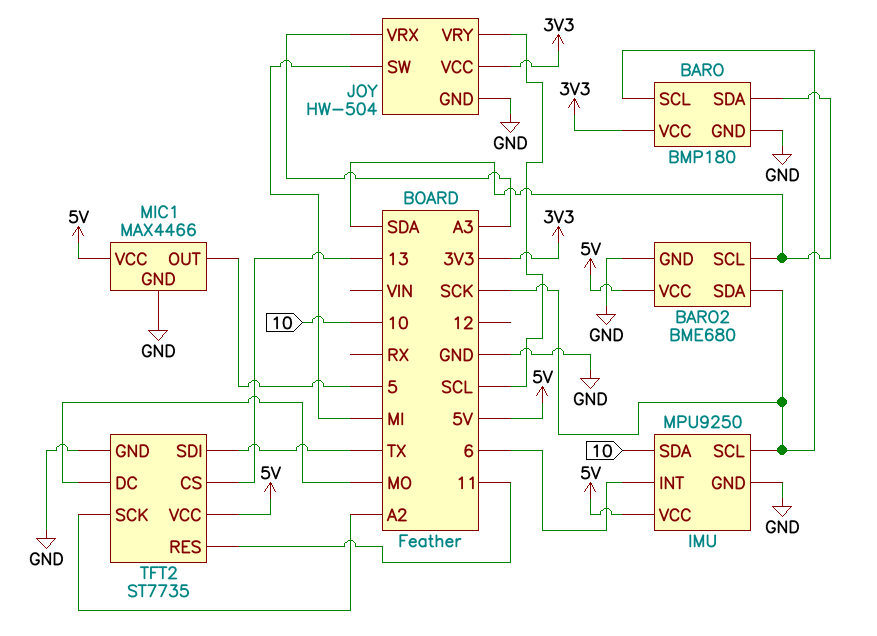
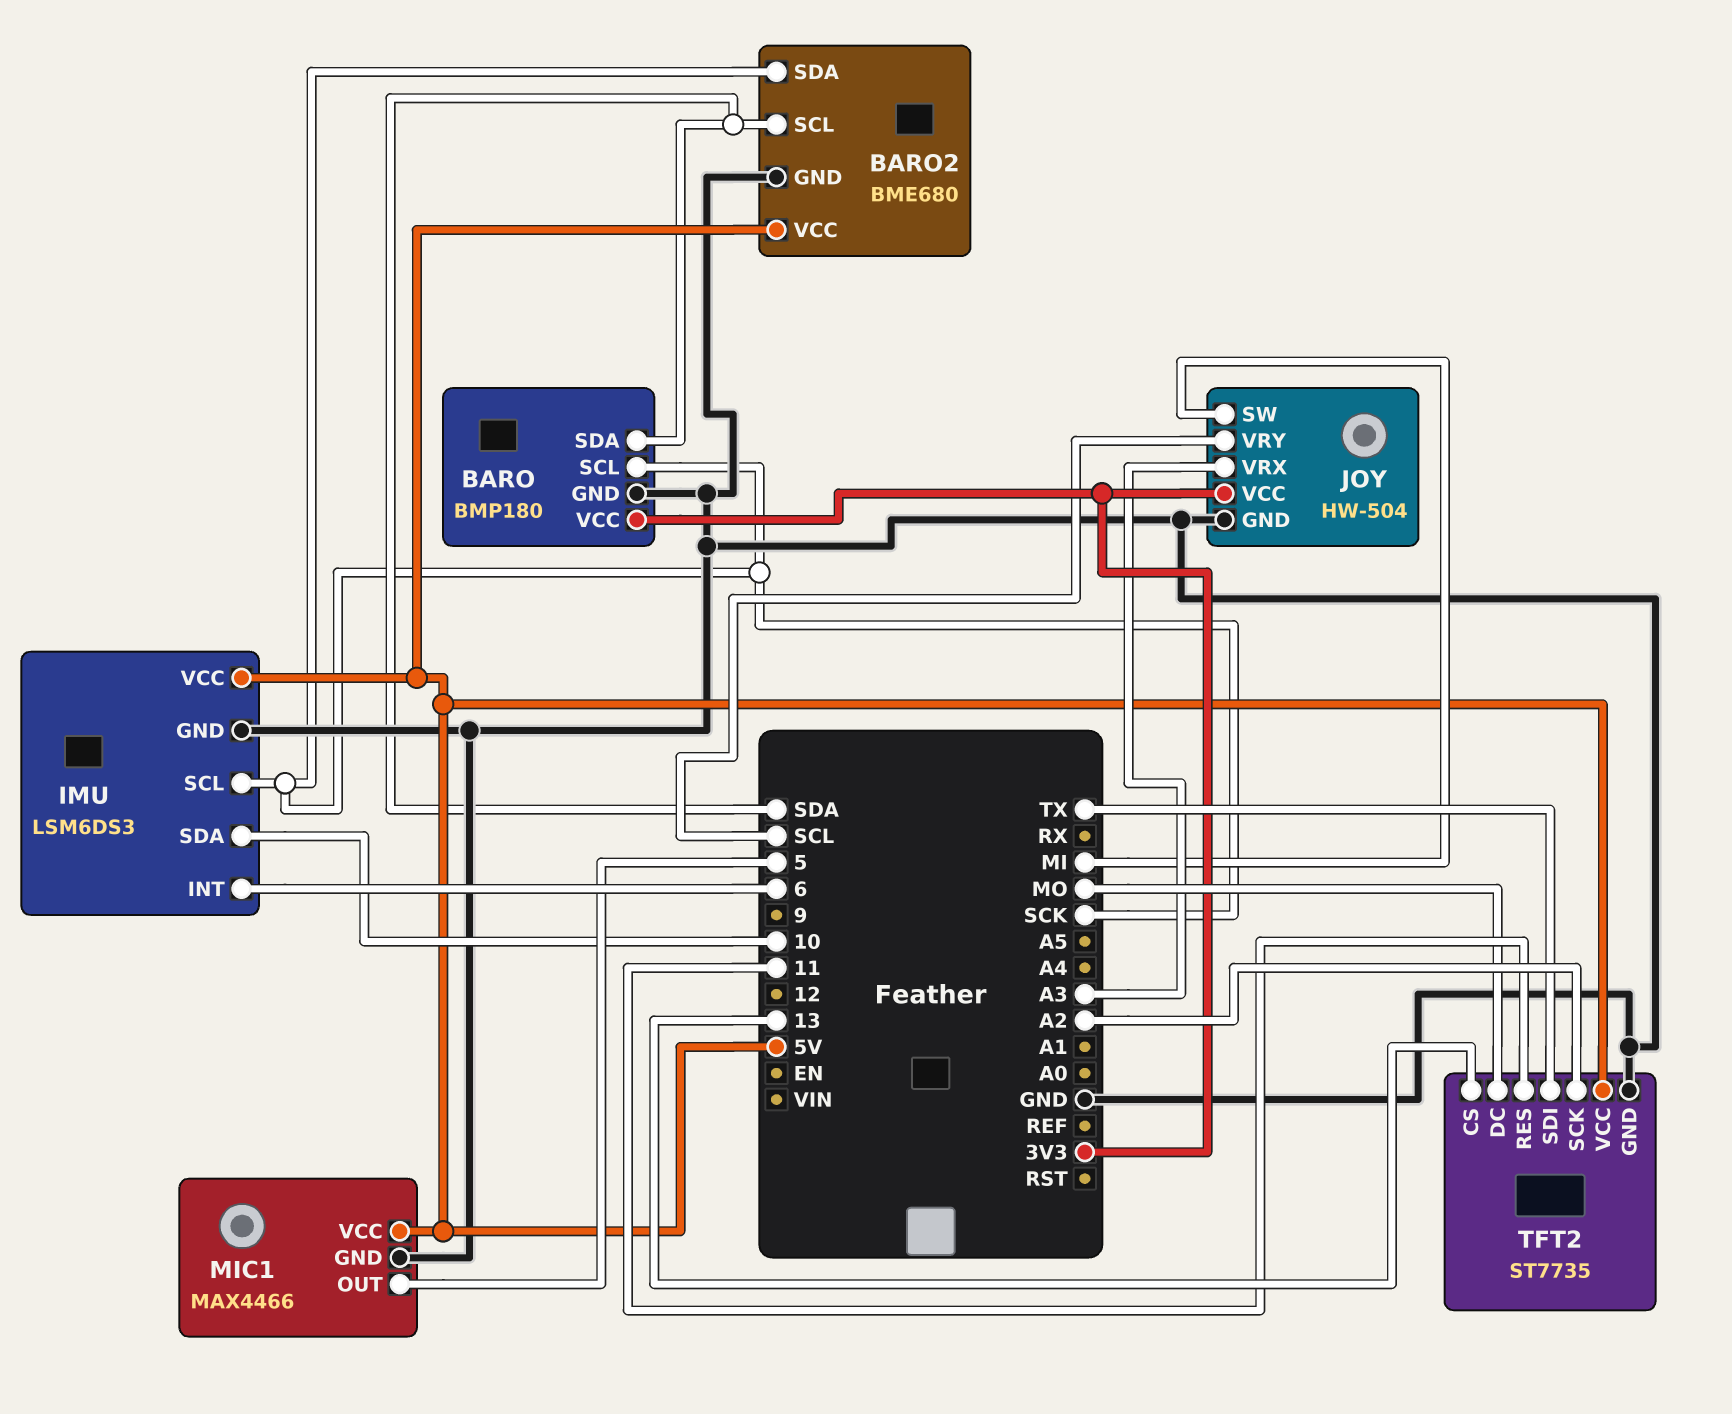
IMU: MPU9250 -> LSM6DS3

